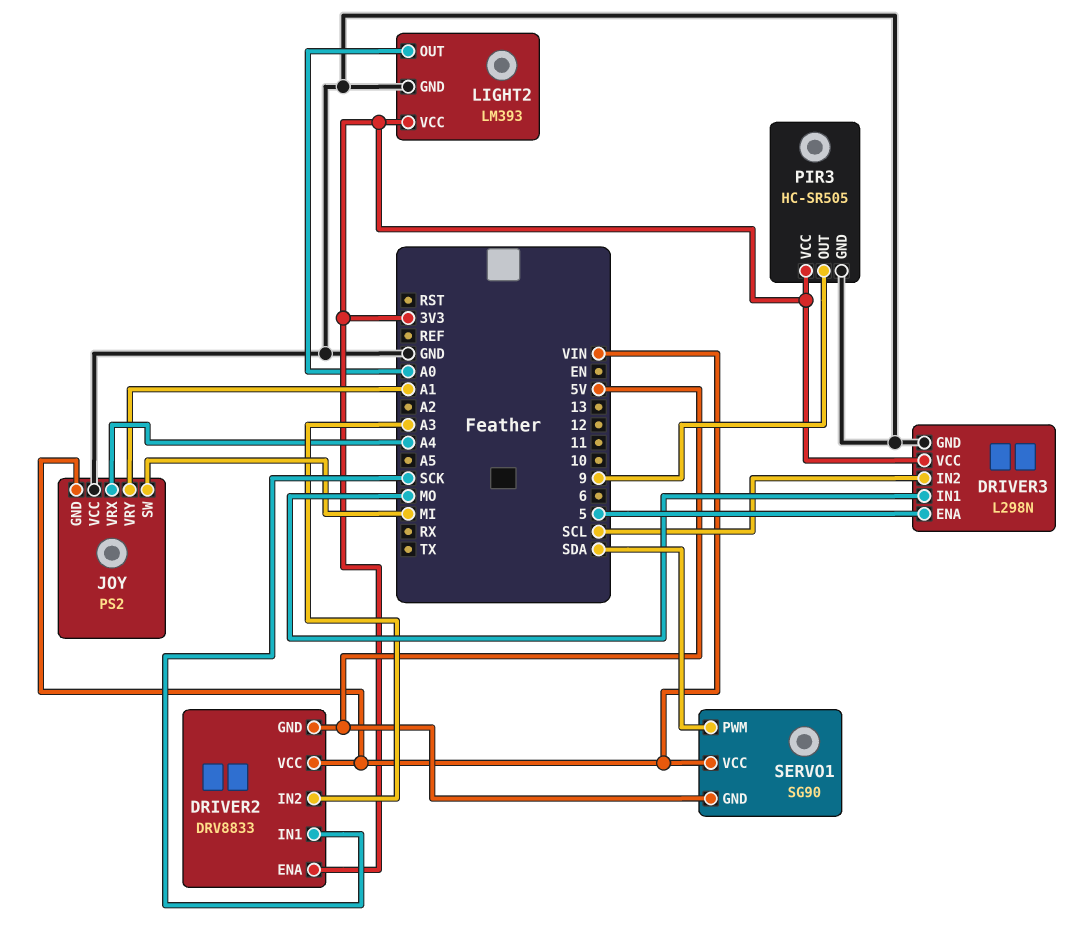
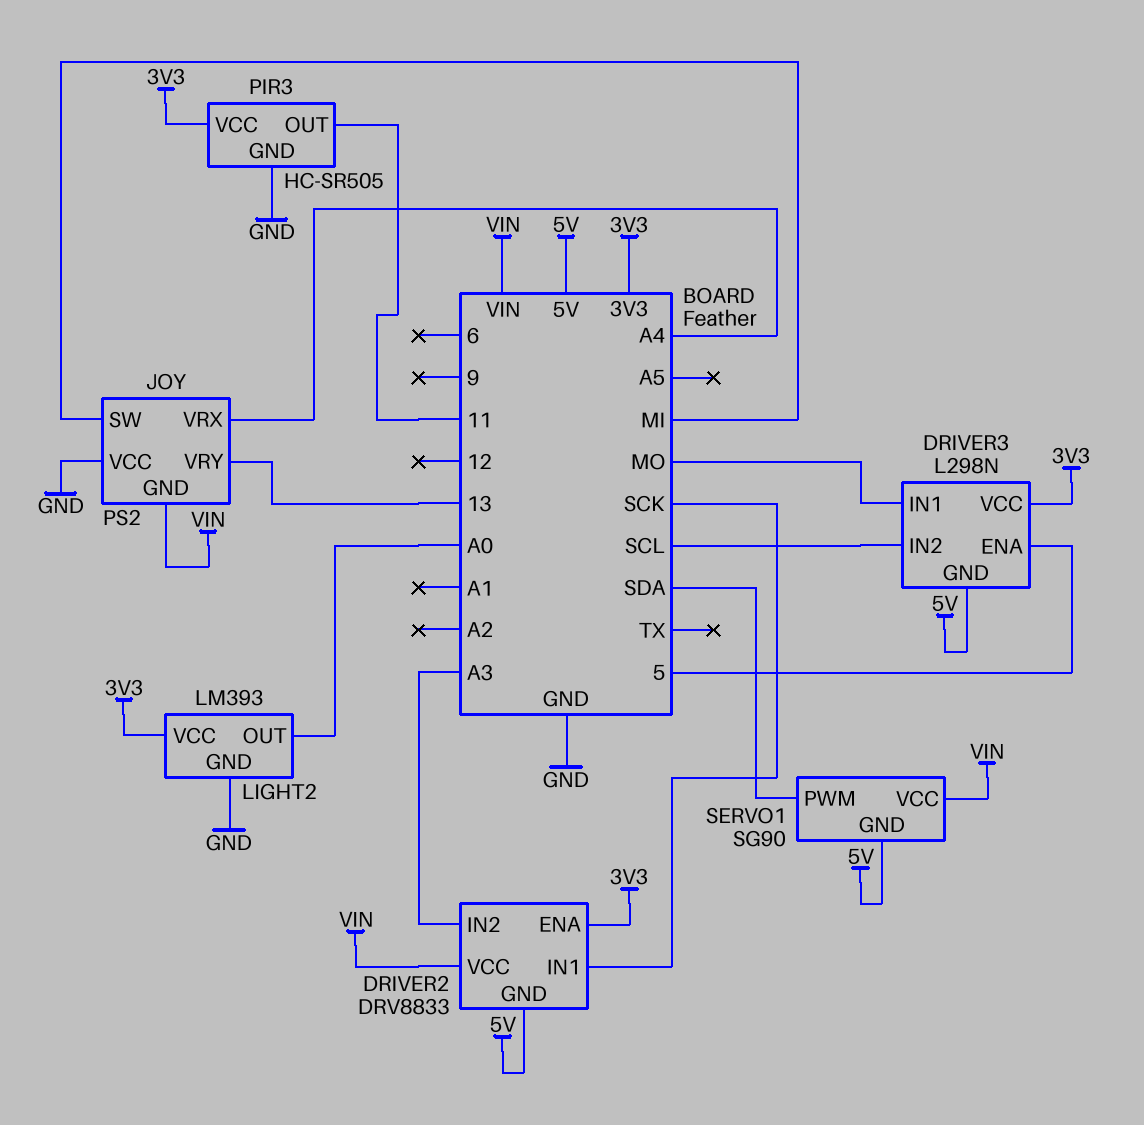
DRIVER3 pin GND: GND -> 5V
JOY pin VRY: A1 -> 13
PIR3 pin OUT: 9 -> 11

